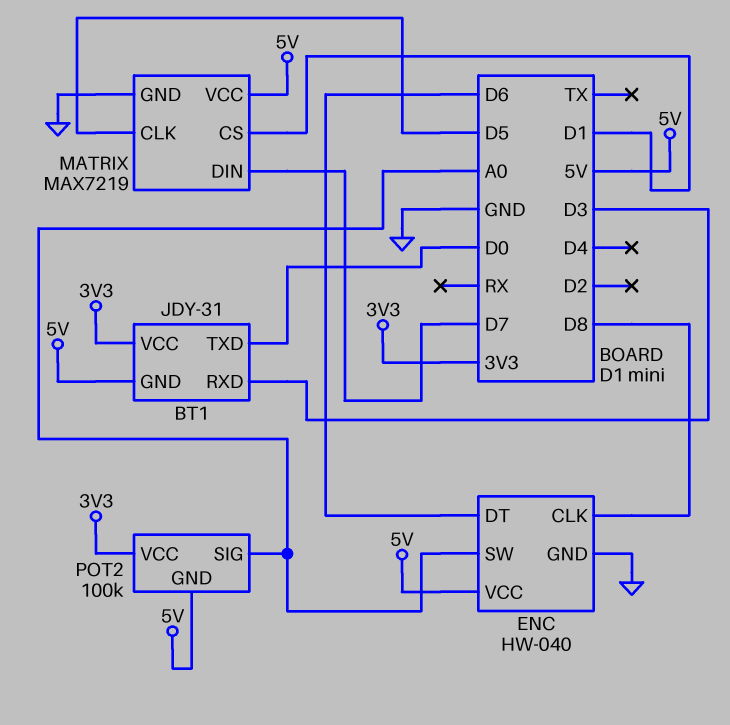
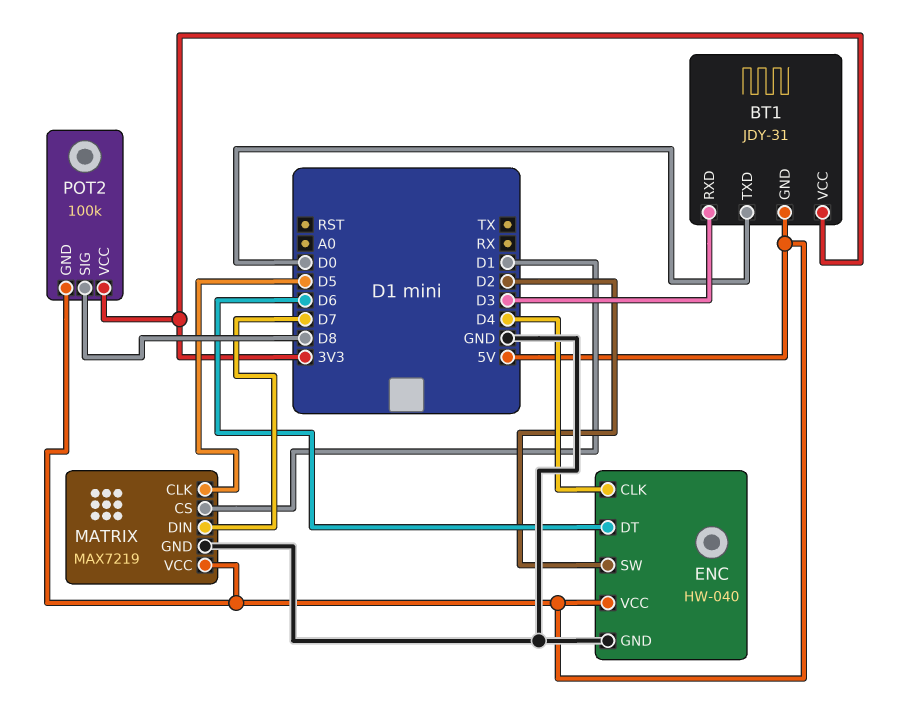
ENC pin CLK: D8 -> D4
ENC pin SW: A0 -> D2
POT2 pin SIG: A0 -> D8

